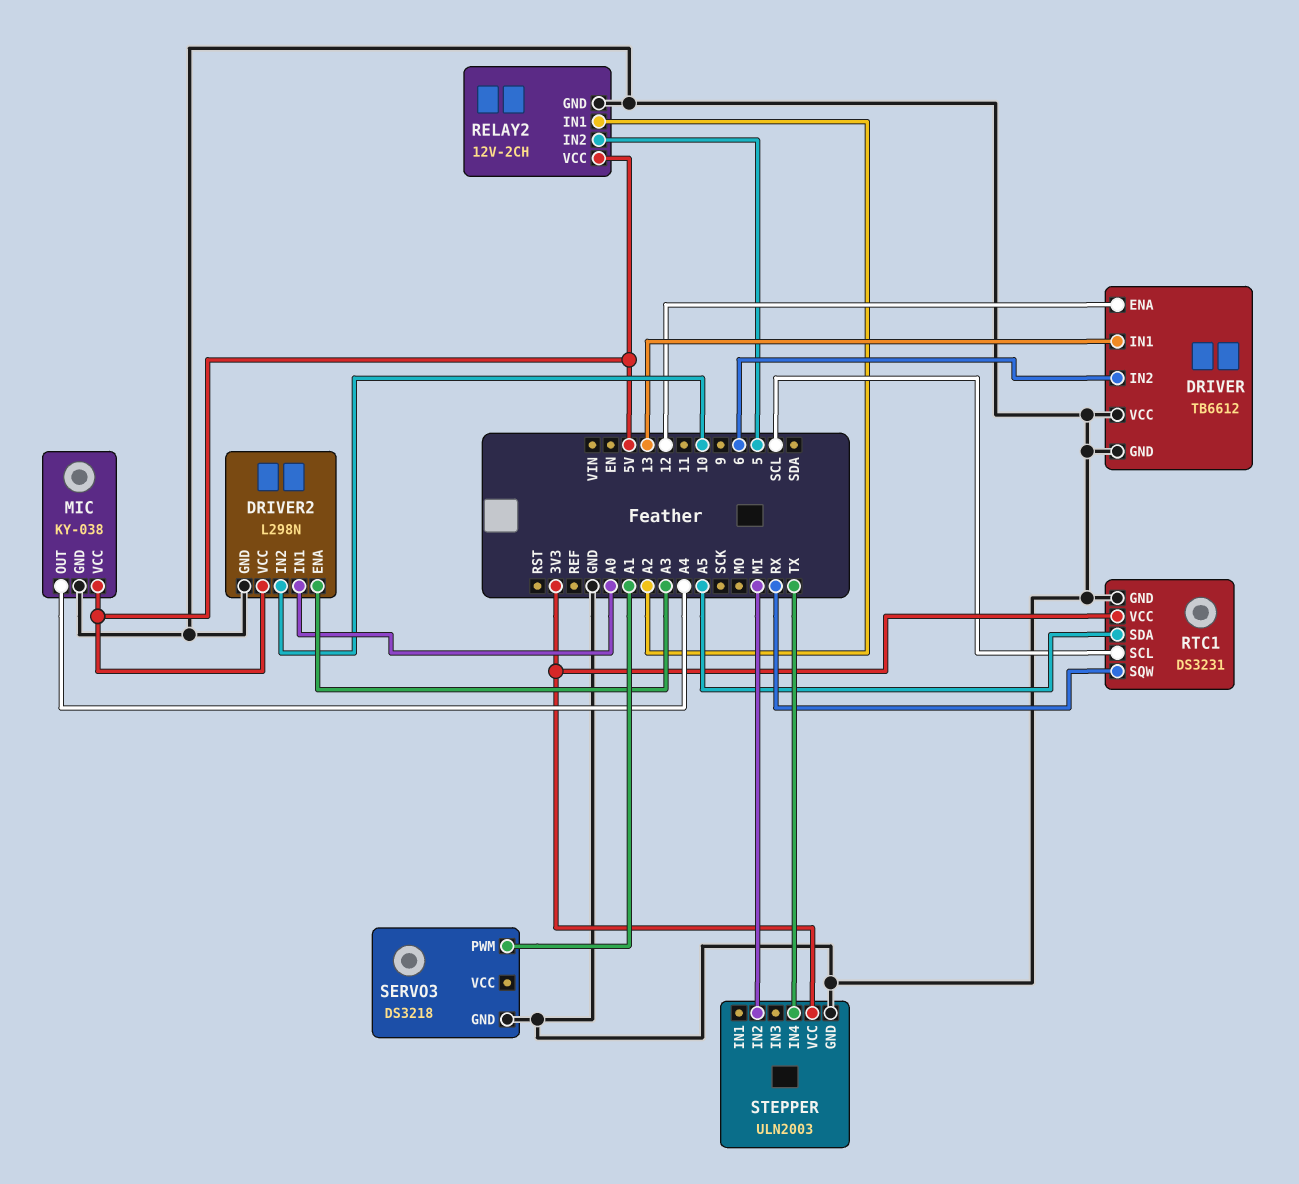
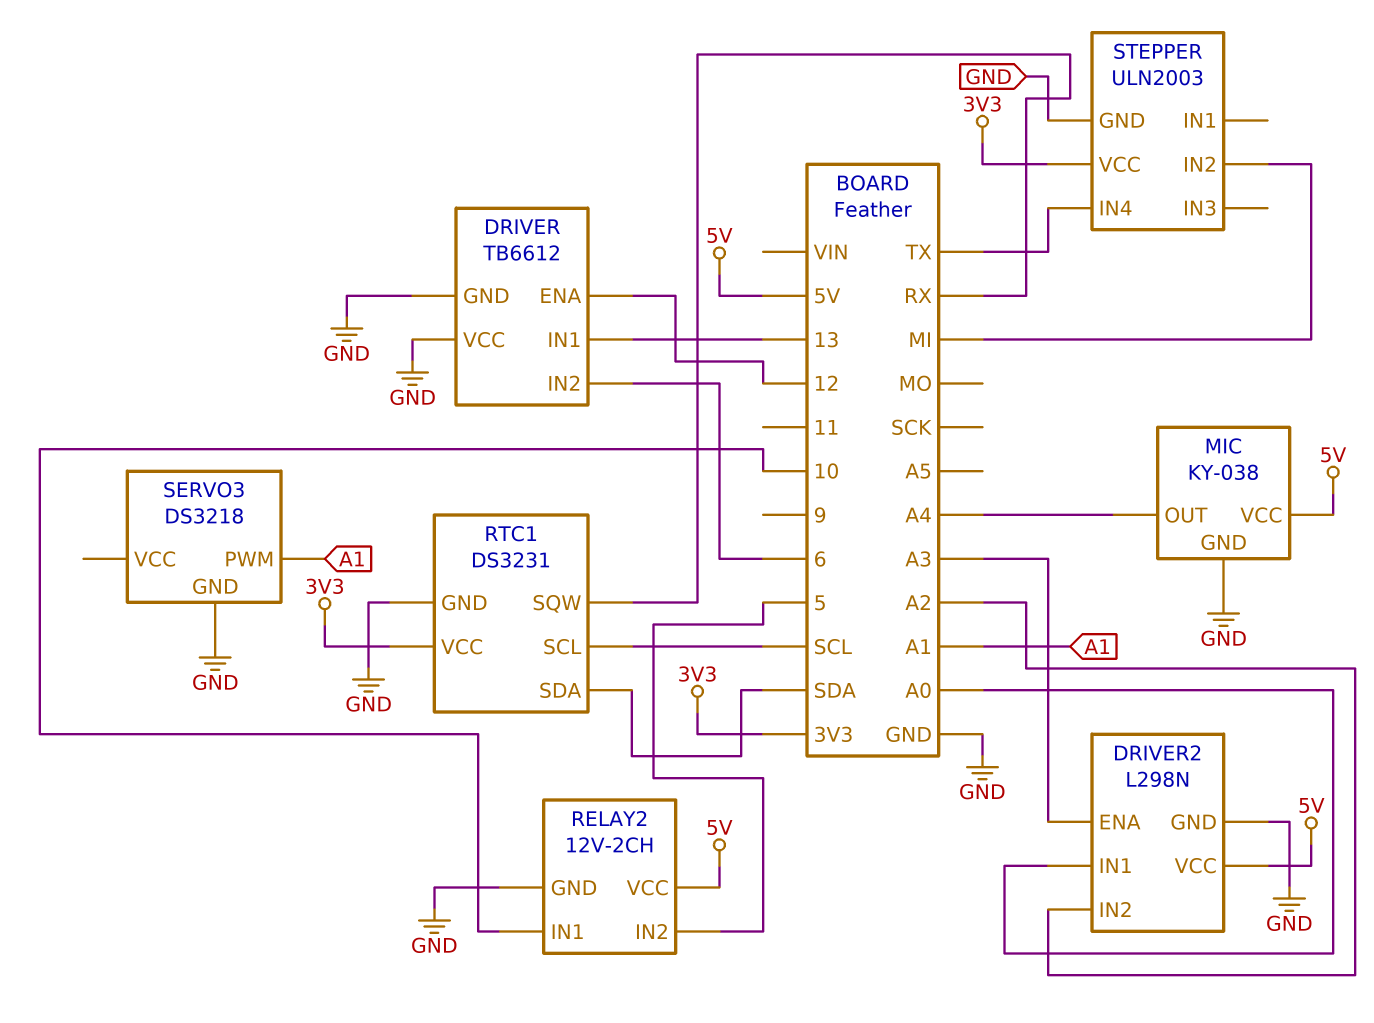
DRIVER2 pin IN2: 10 -> A2
RELAY2 pin IN1: A2 -> 10
RTC1 pin SDA: A5 -> SDA

